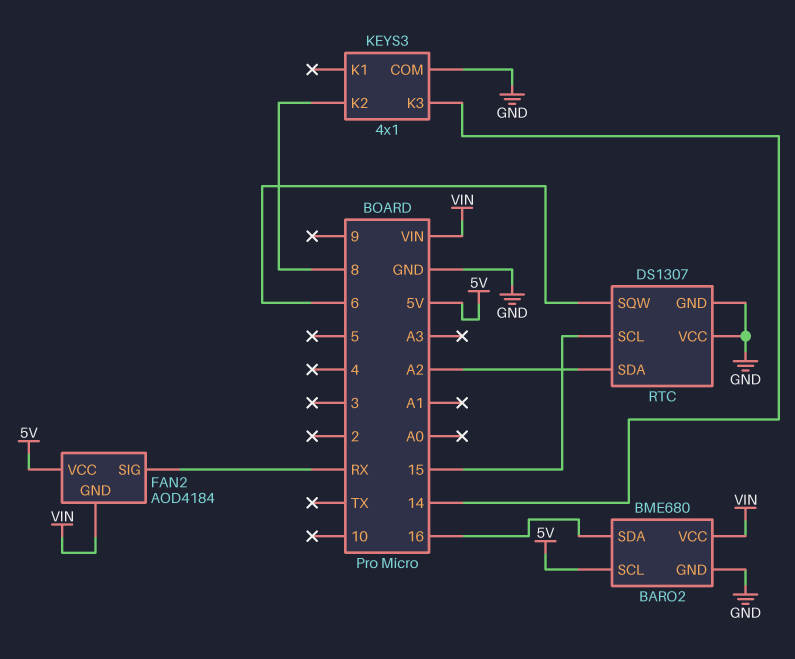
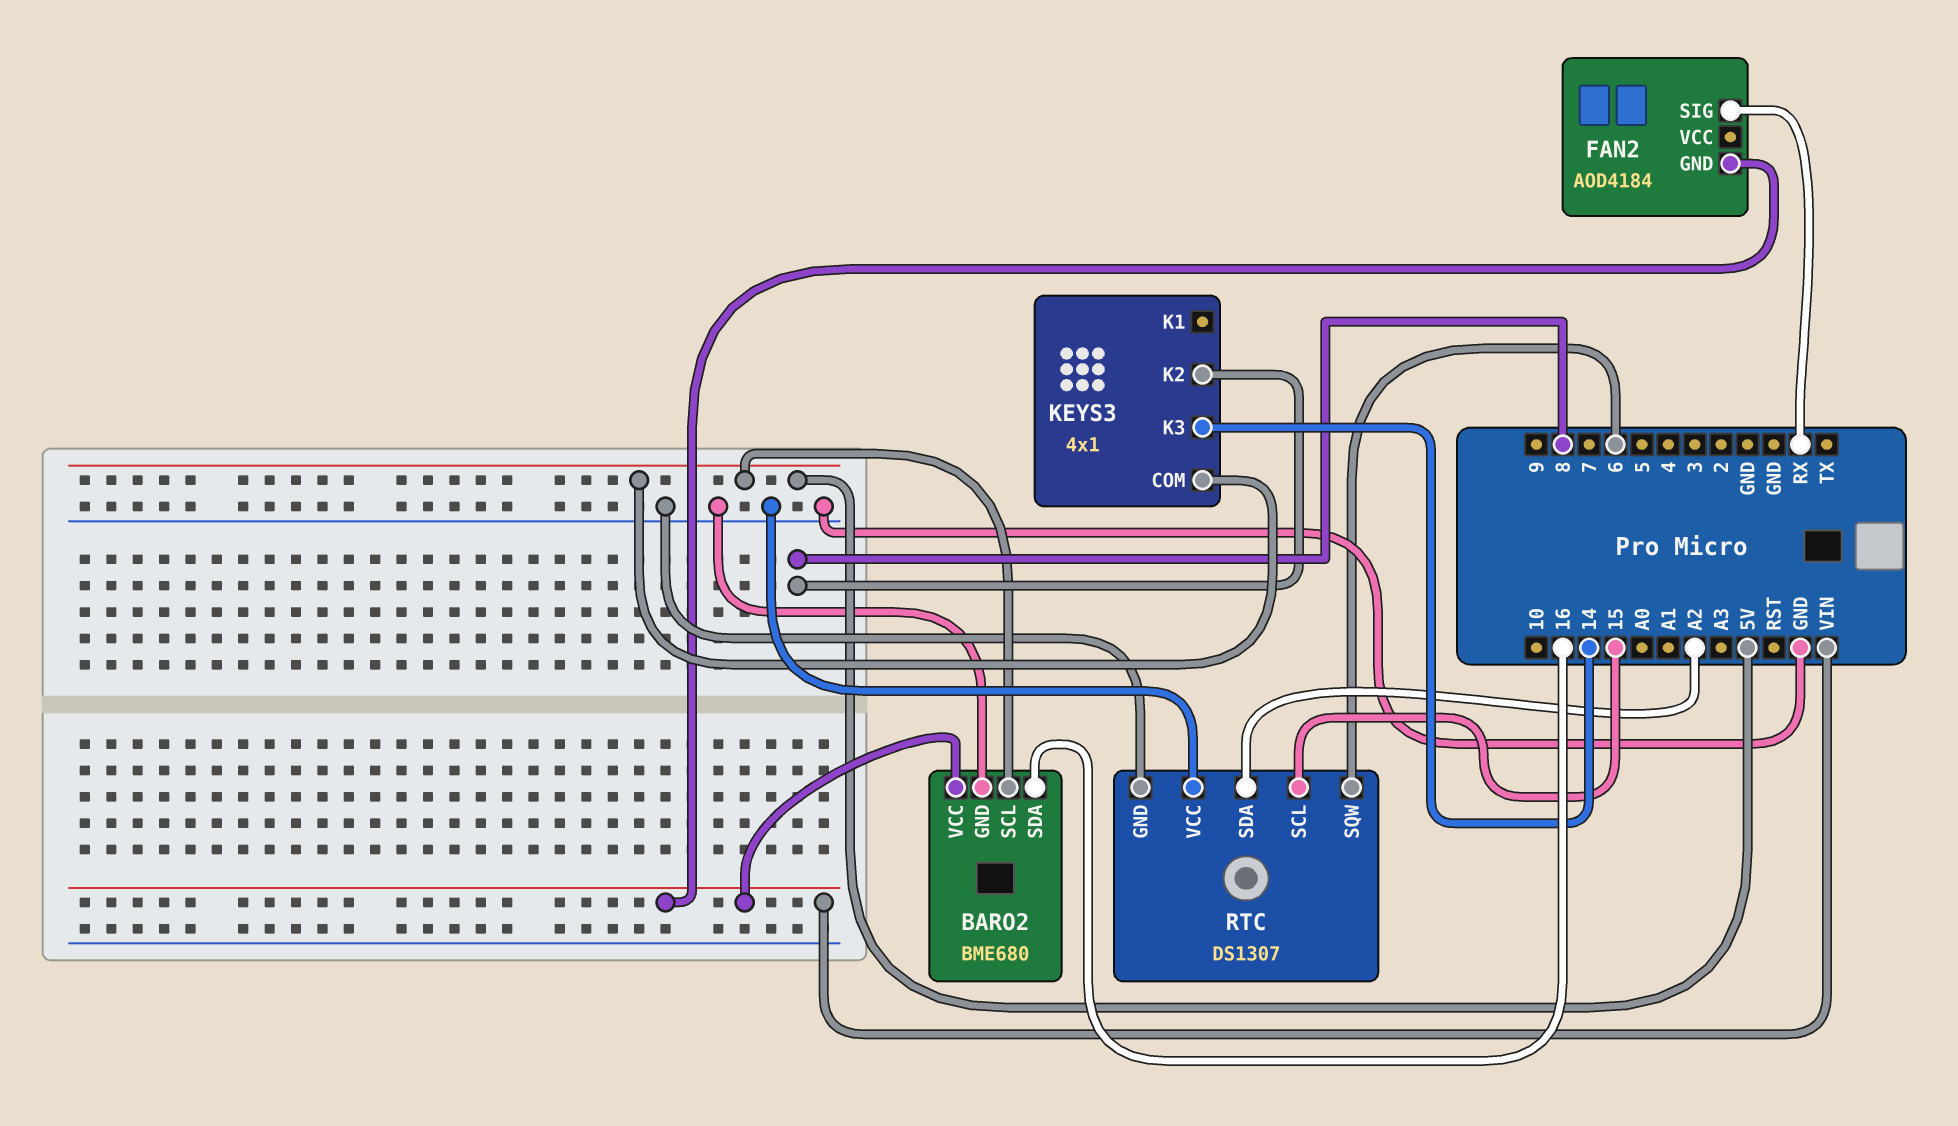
FAN2 pin VCC: 5V -> none
KEYS3 pin COM: GND -> 5V

